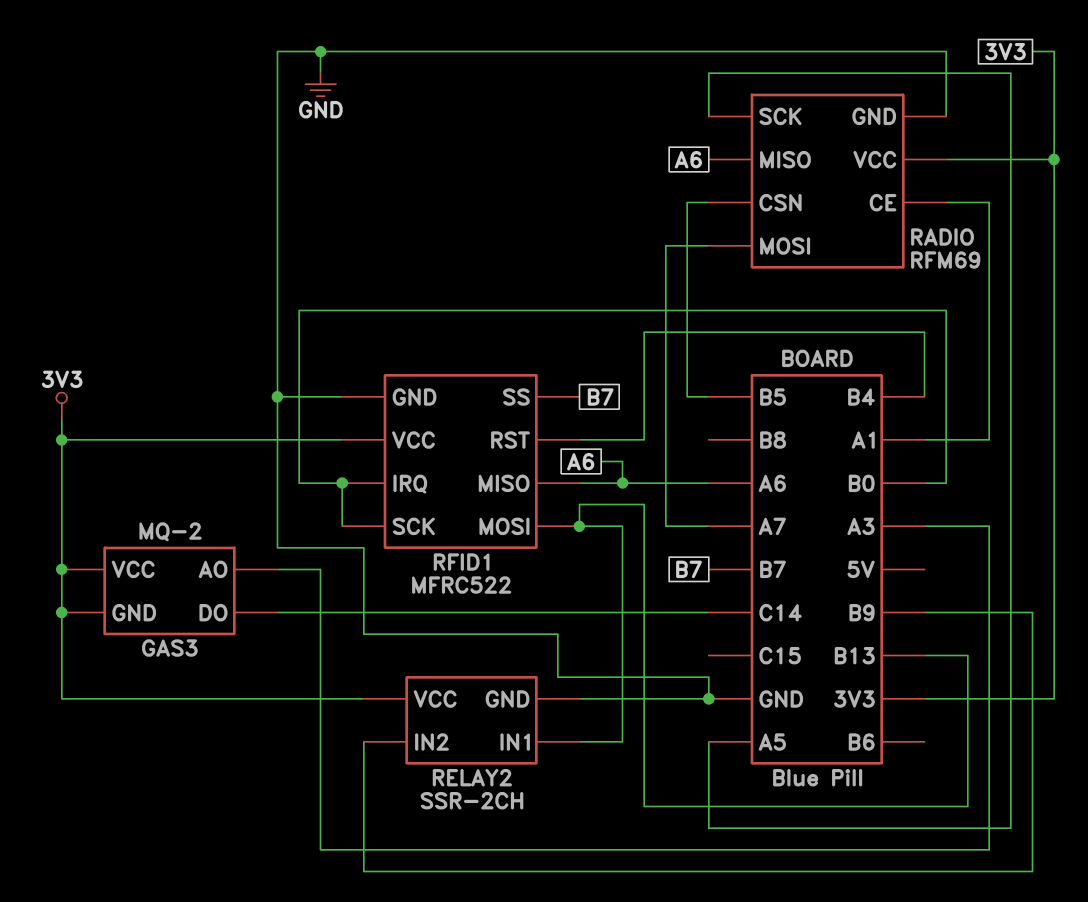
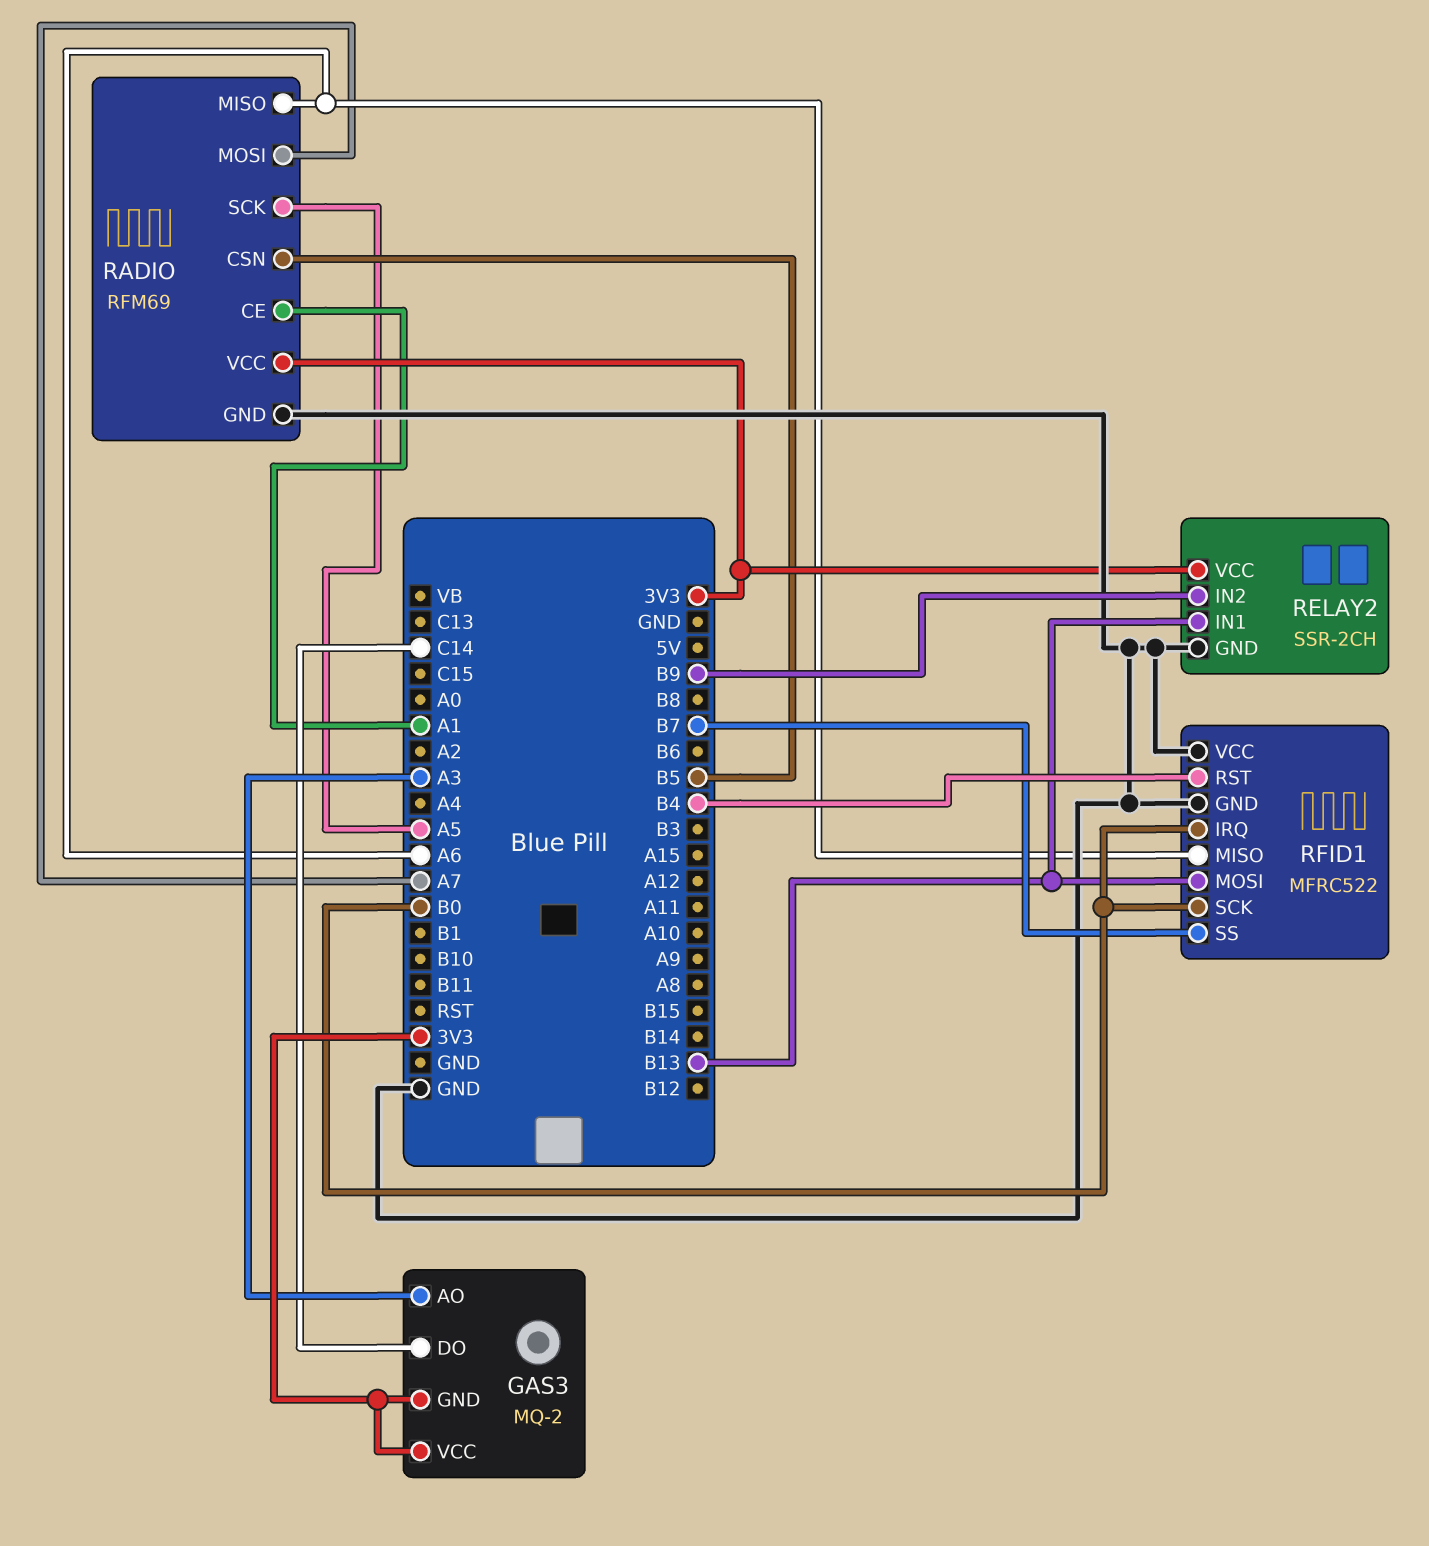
RFID1 pin VCC: 3V3 -> GND

